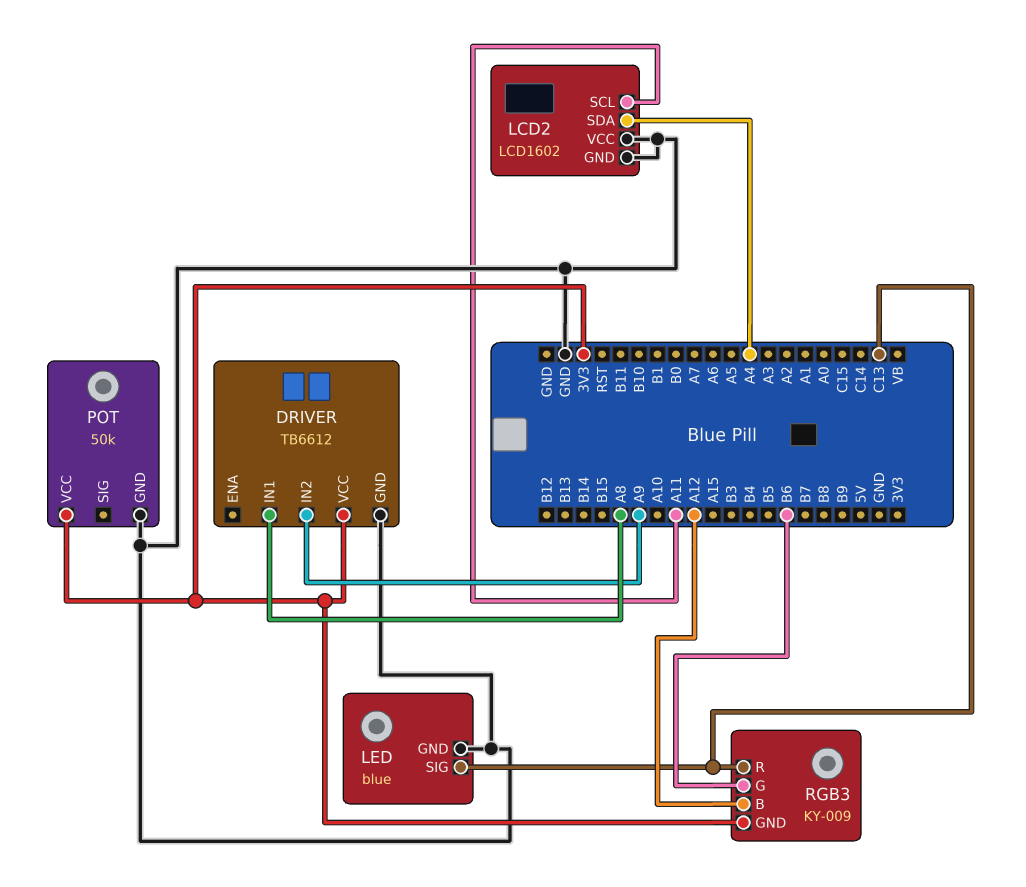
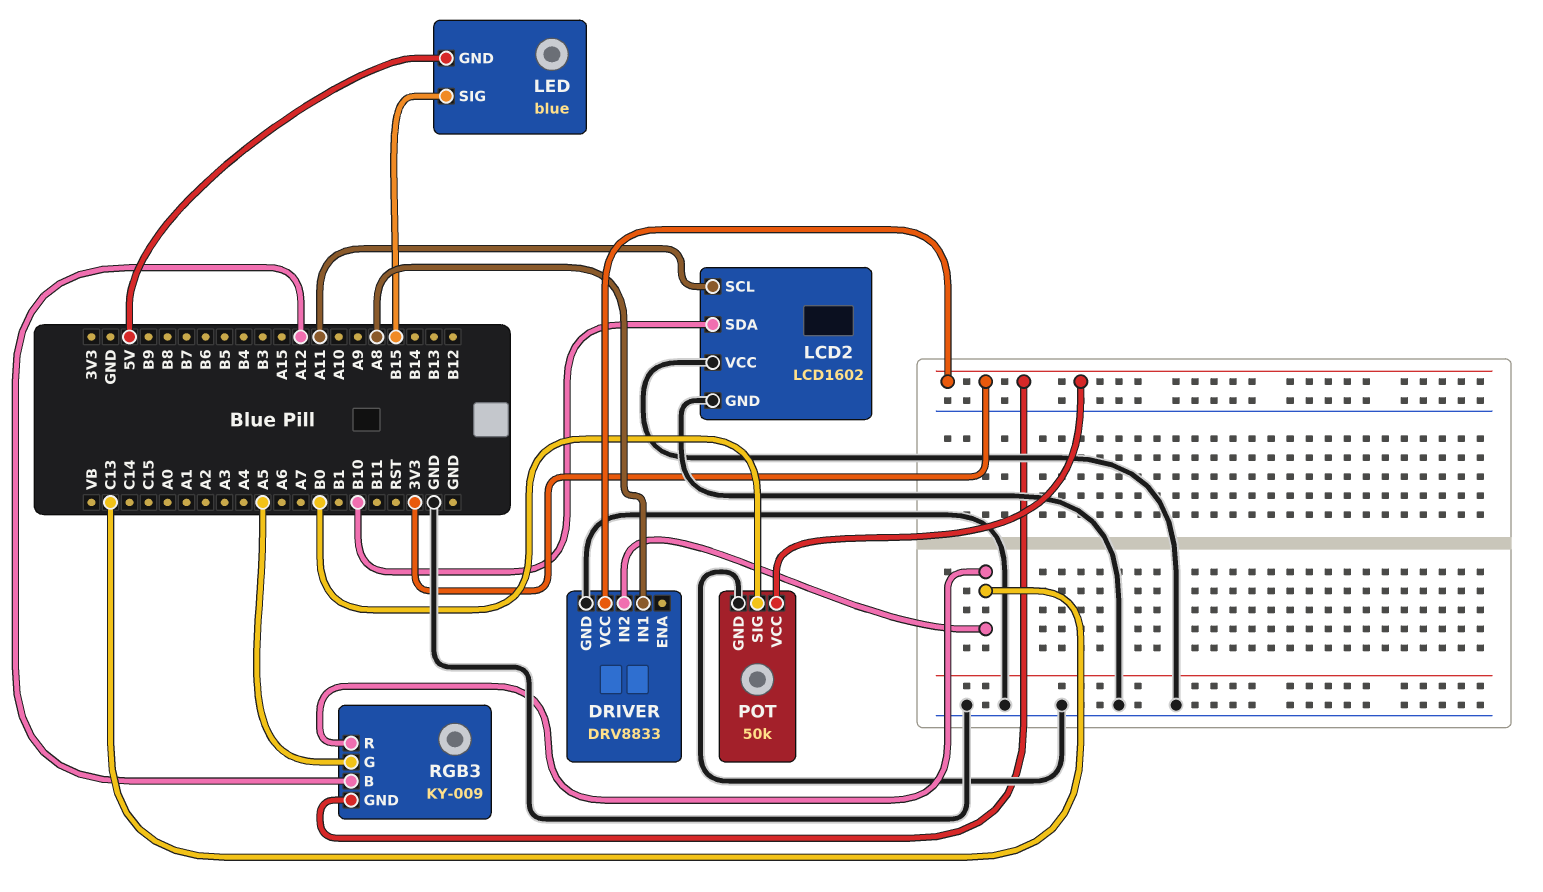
DRIVER: TB6612 -> DRV8833
DRIVER pin IN2: A9 -> C13
LCD2 pin SDA: A4 -> B10
LED pin GND: GND -> 5V
LED pin SIG: C13 -> B15
POT pin SIG: none -> B0
RGB3 pin G: B6 -> A5

